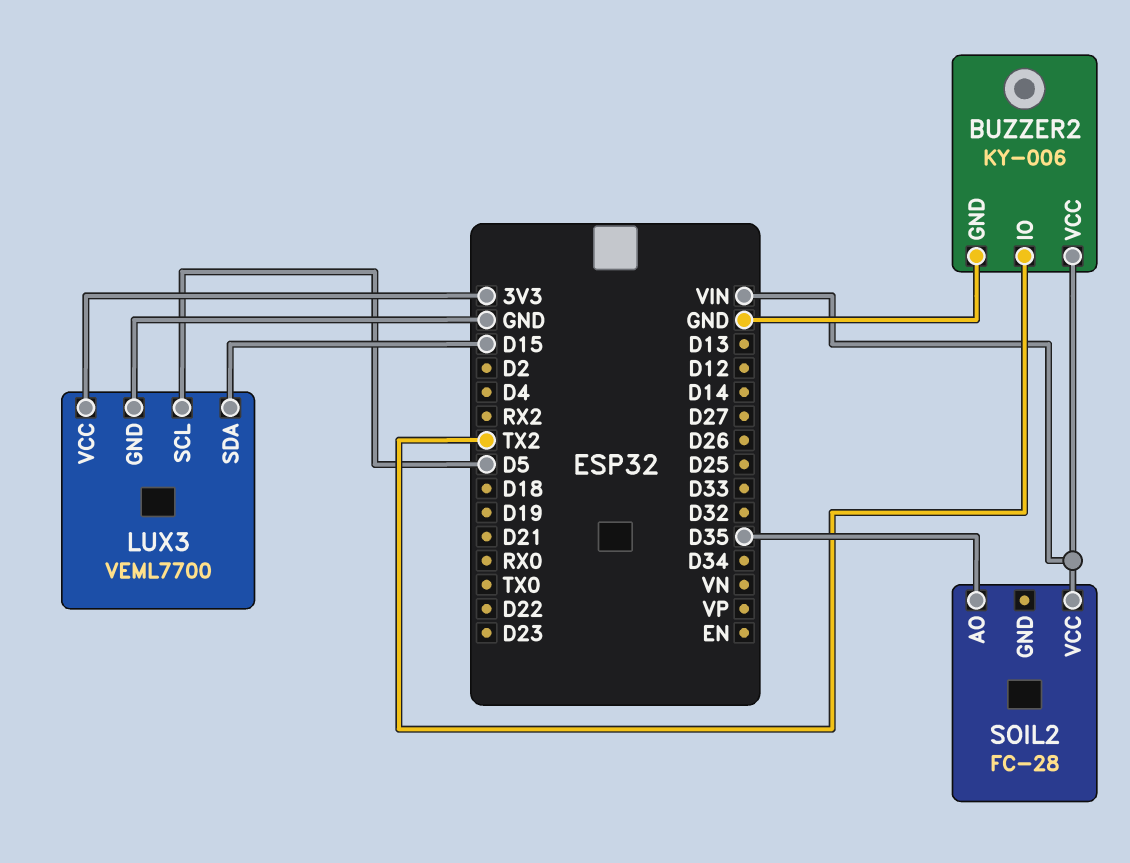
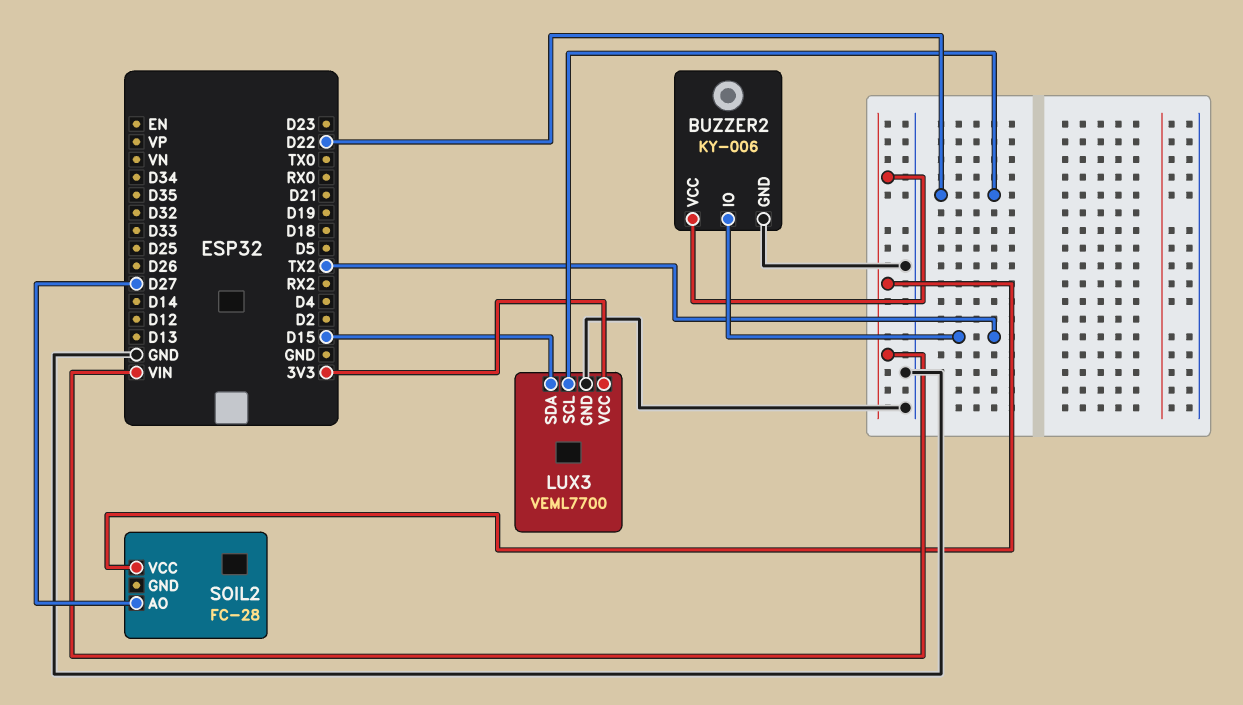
LUX3 pin SCL: D5 -> D22
SOIL2 pin AO: D35 -> D27

